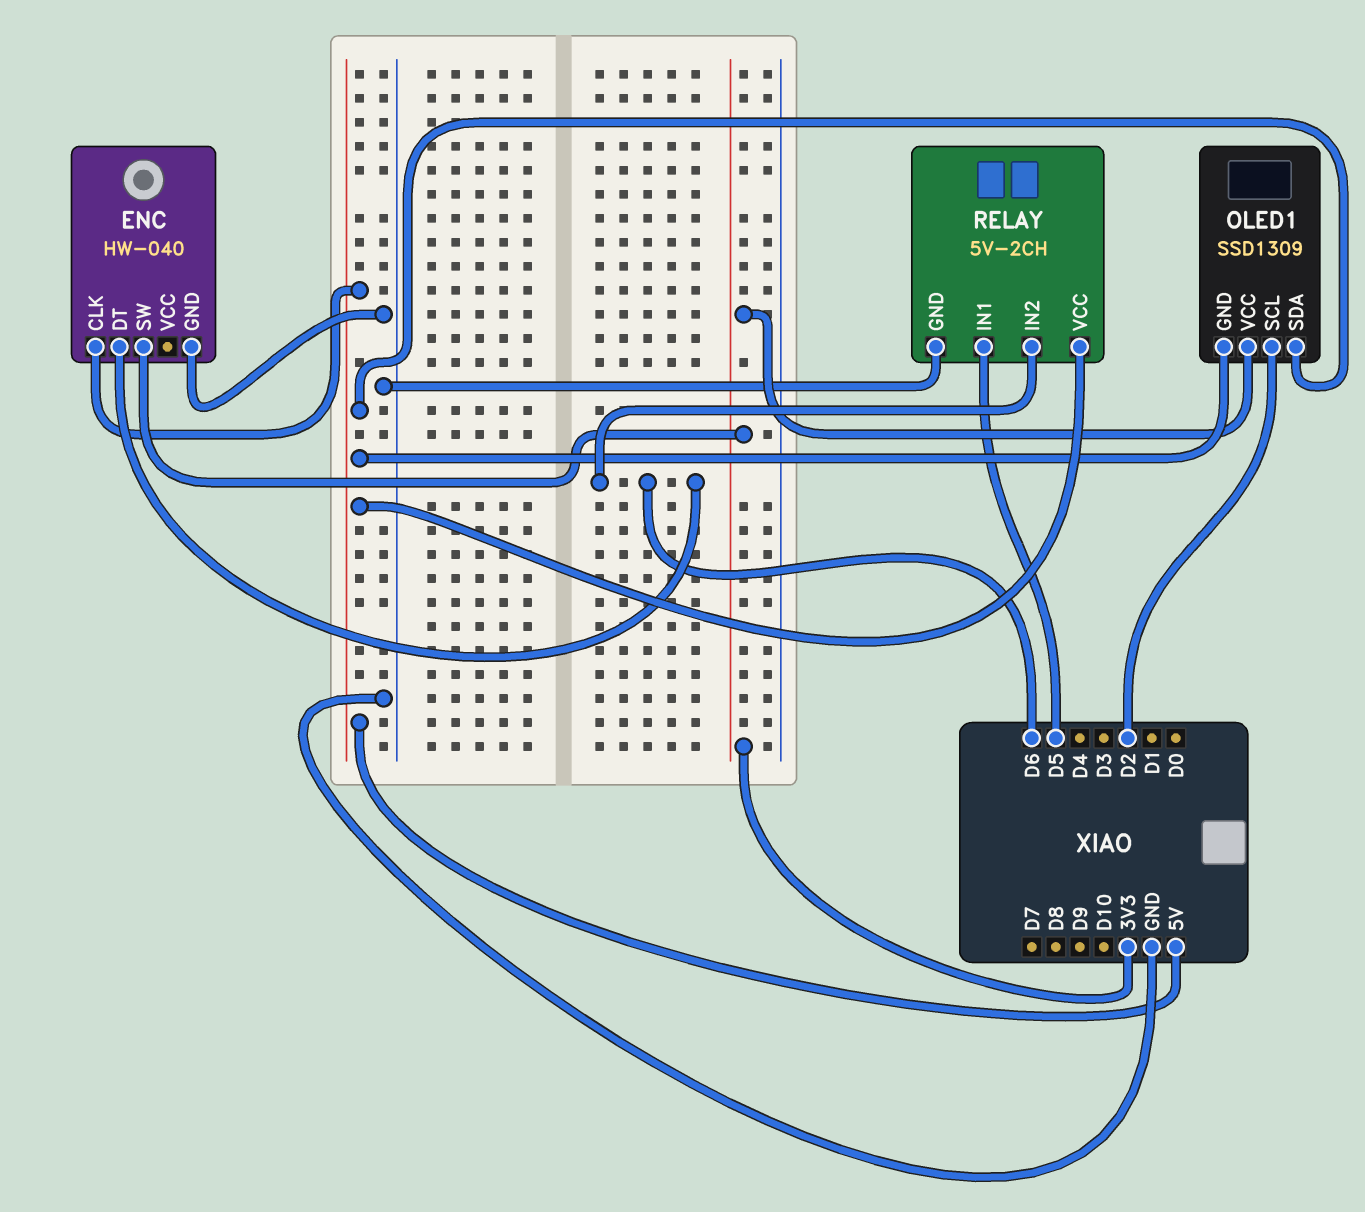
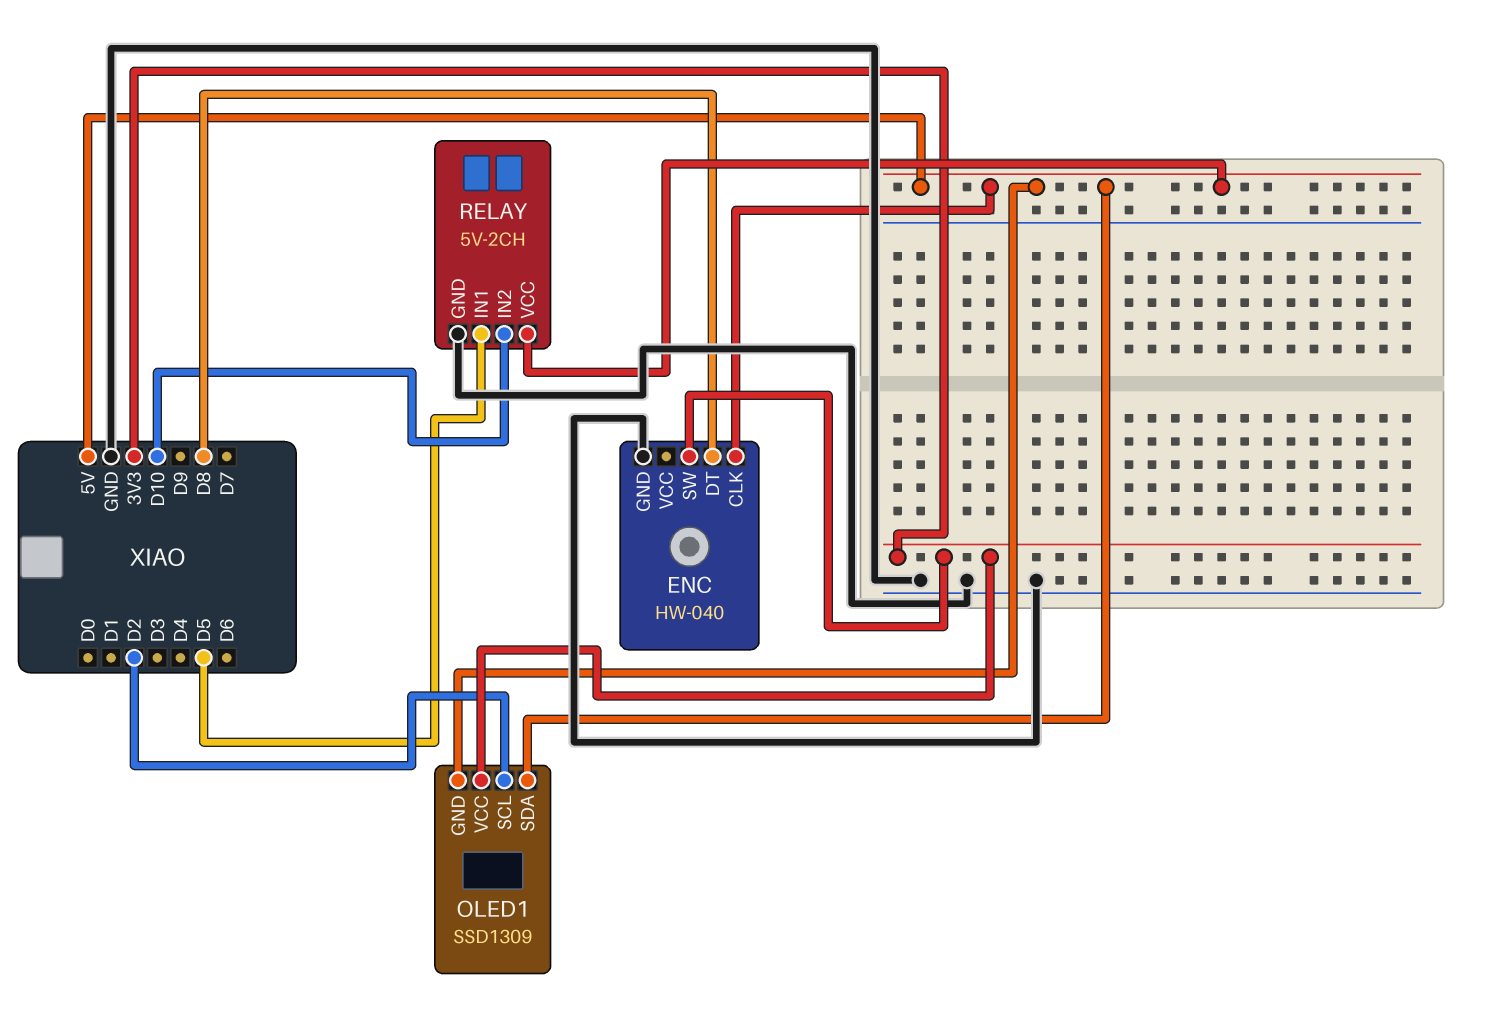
ENC pin DT: D6 -> D8
RELAY pin IN2: D6 -> D10

